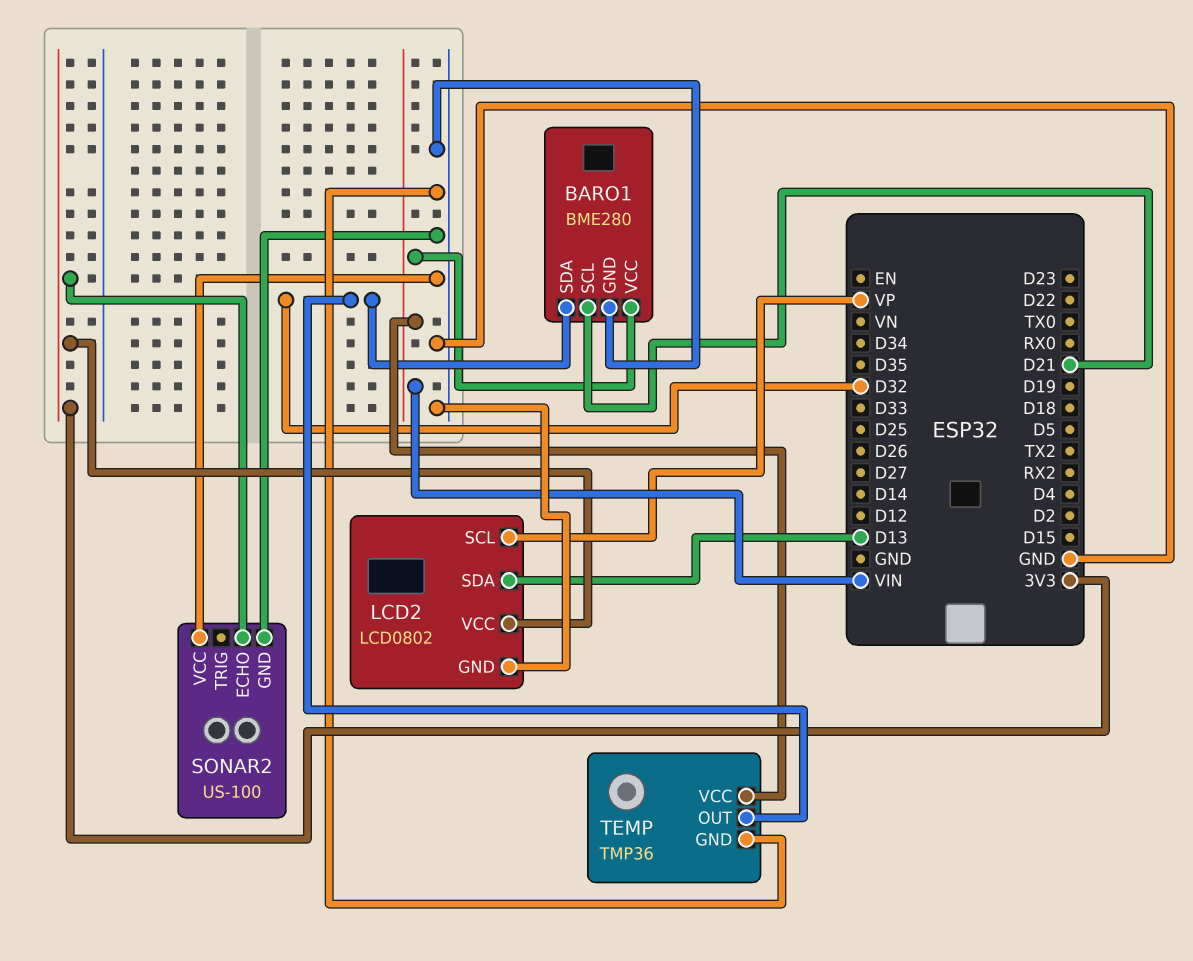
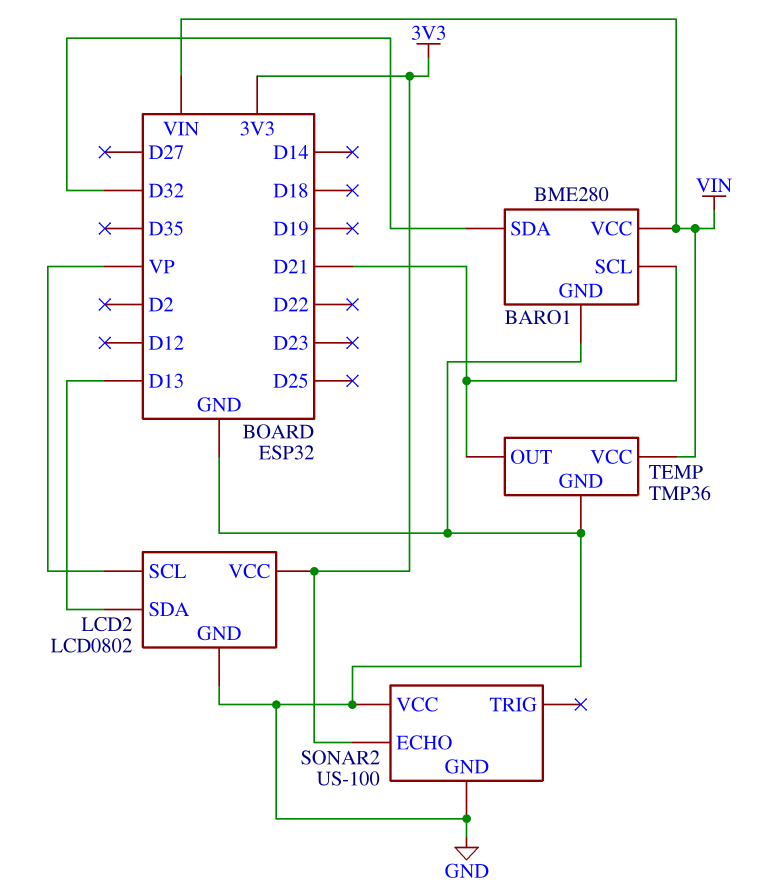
TEMP pin OUT: D32 -> D21

